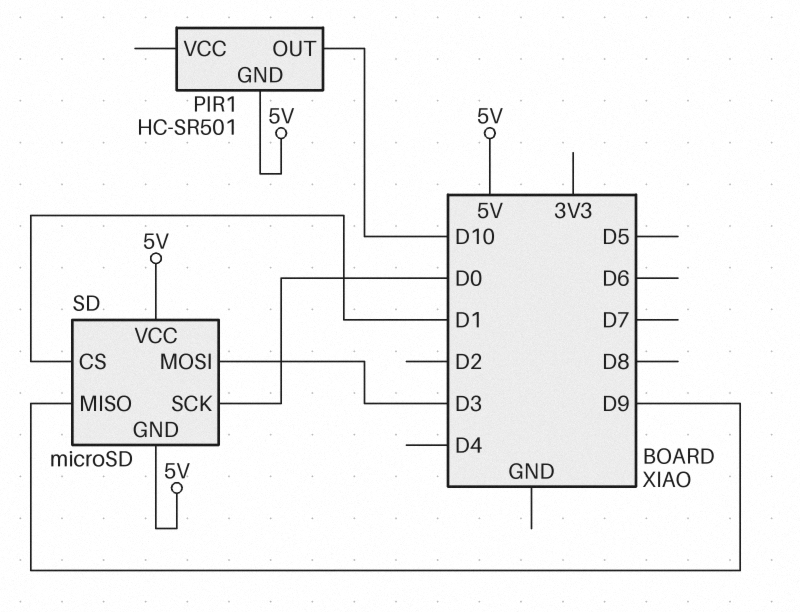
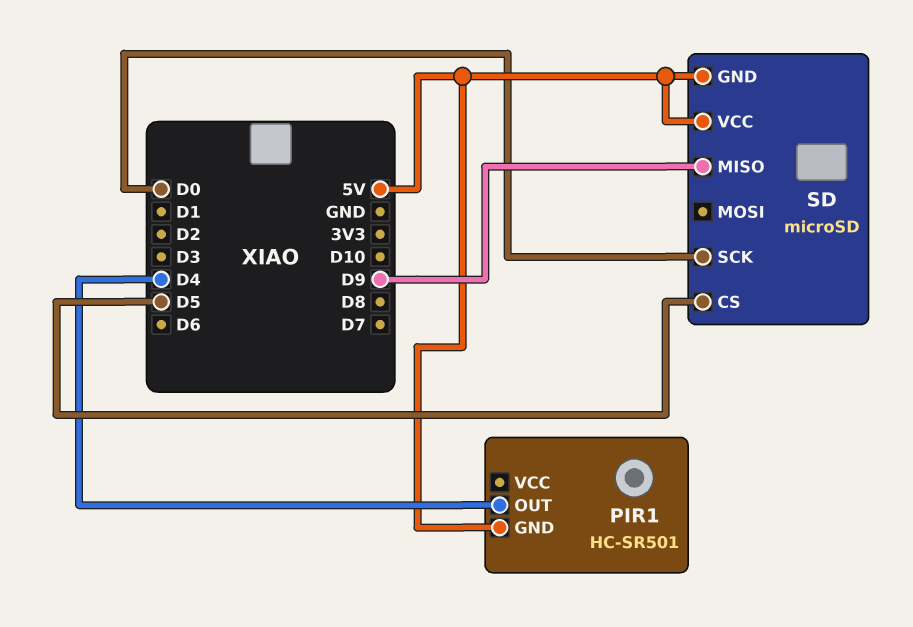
PIR1 pin OUT: D10 -> D4
SD pin CS: D1 -> D5
SD pin MOSI: D3 -> none

